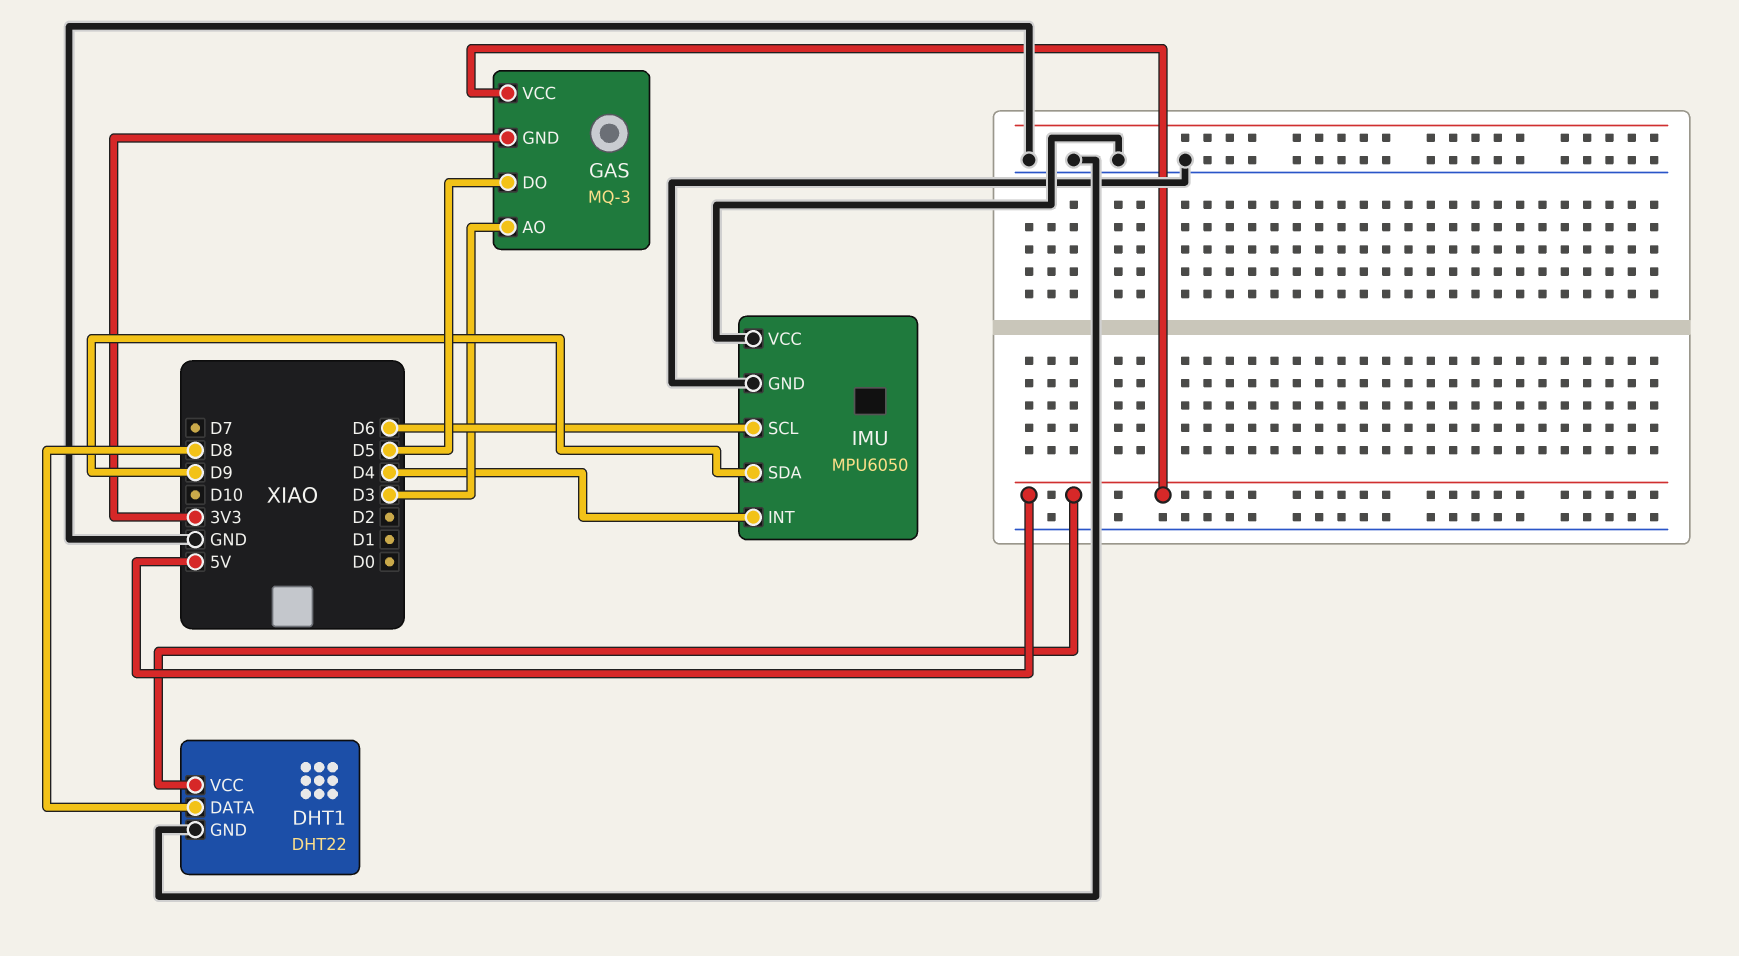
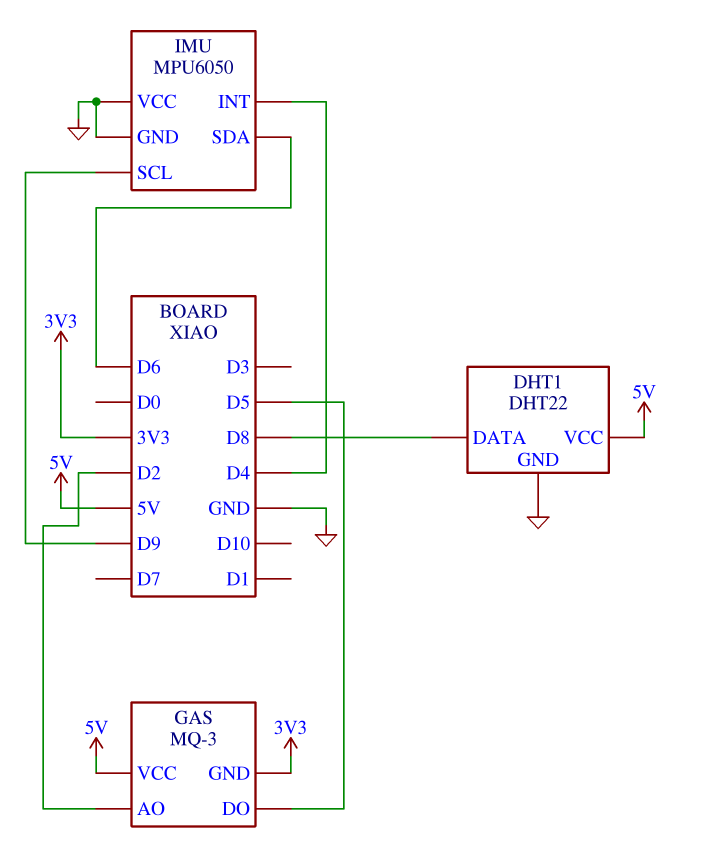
GAS pin AO: D3 -> D2
IMU pin SCL: D6 -> D9
IMU pin SDA: D9 -> D6

